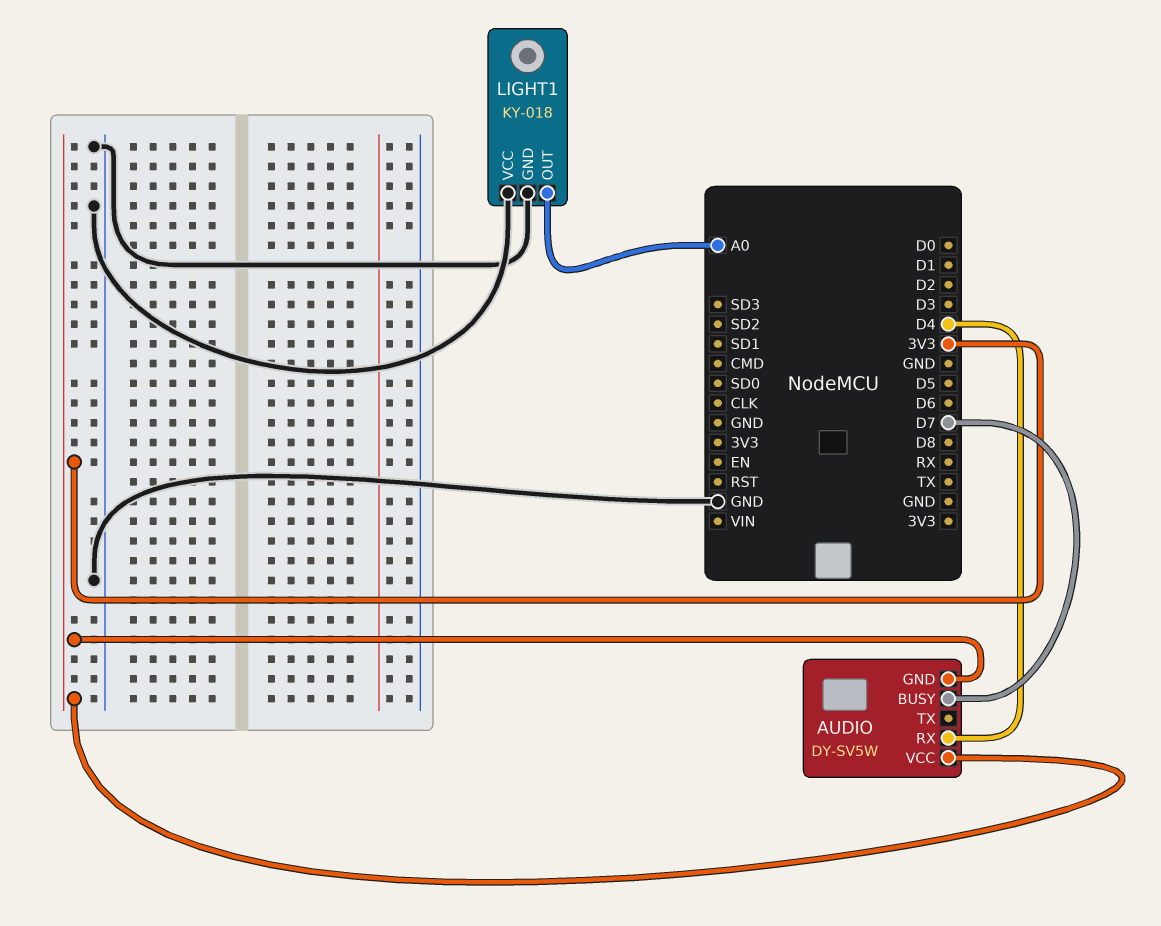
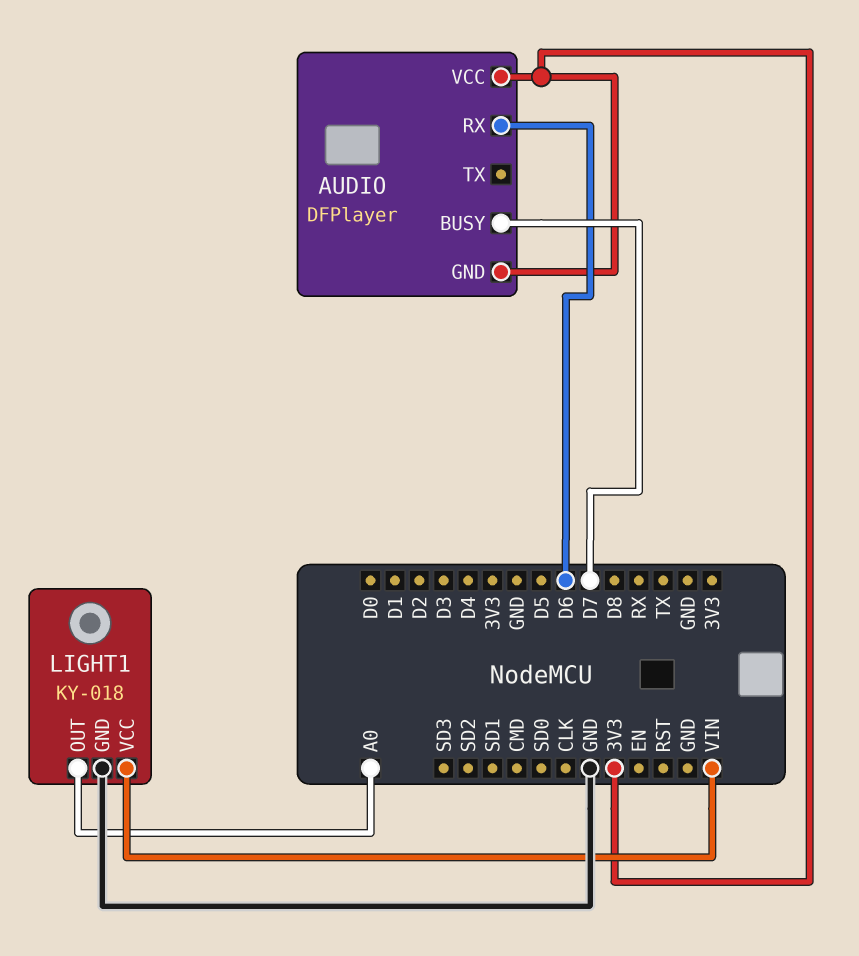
AUDIO: DY-SV5W -> DFPlayer
AUDIO pin RX: D4 -> D6
LIGHT1 pin VCC: GND -> VIN

